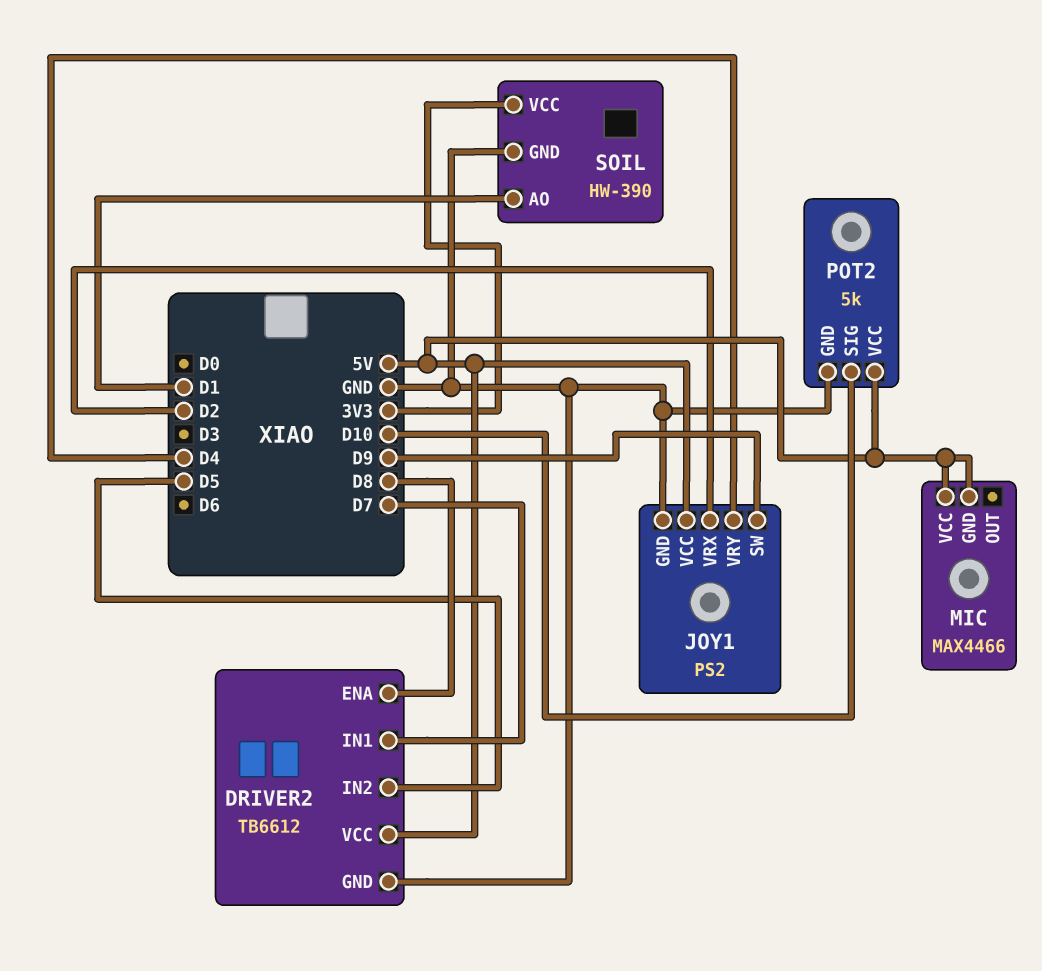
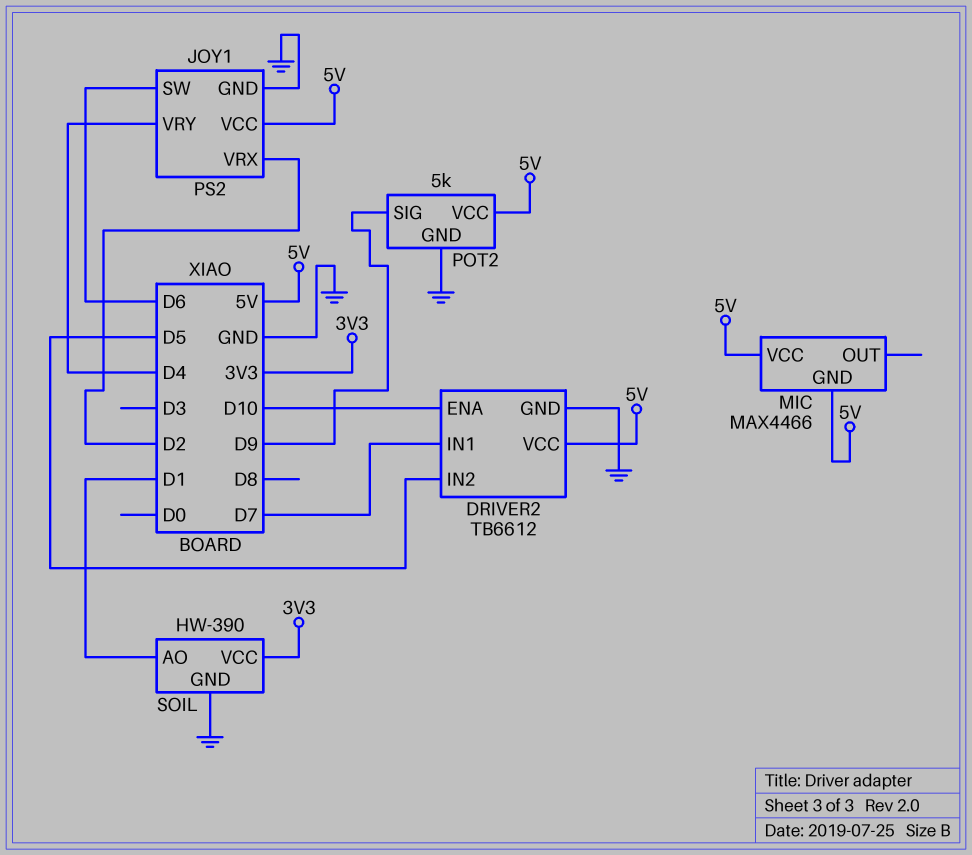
DRIVER2 pin ENA: D8 -> D10
JOY1 pin SW: D9 -> D6
POT2 pin SIG: D10 -> D9

